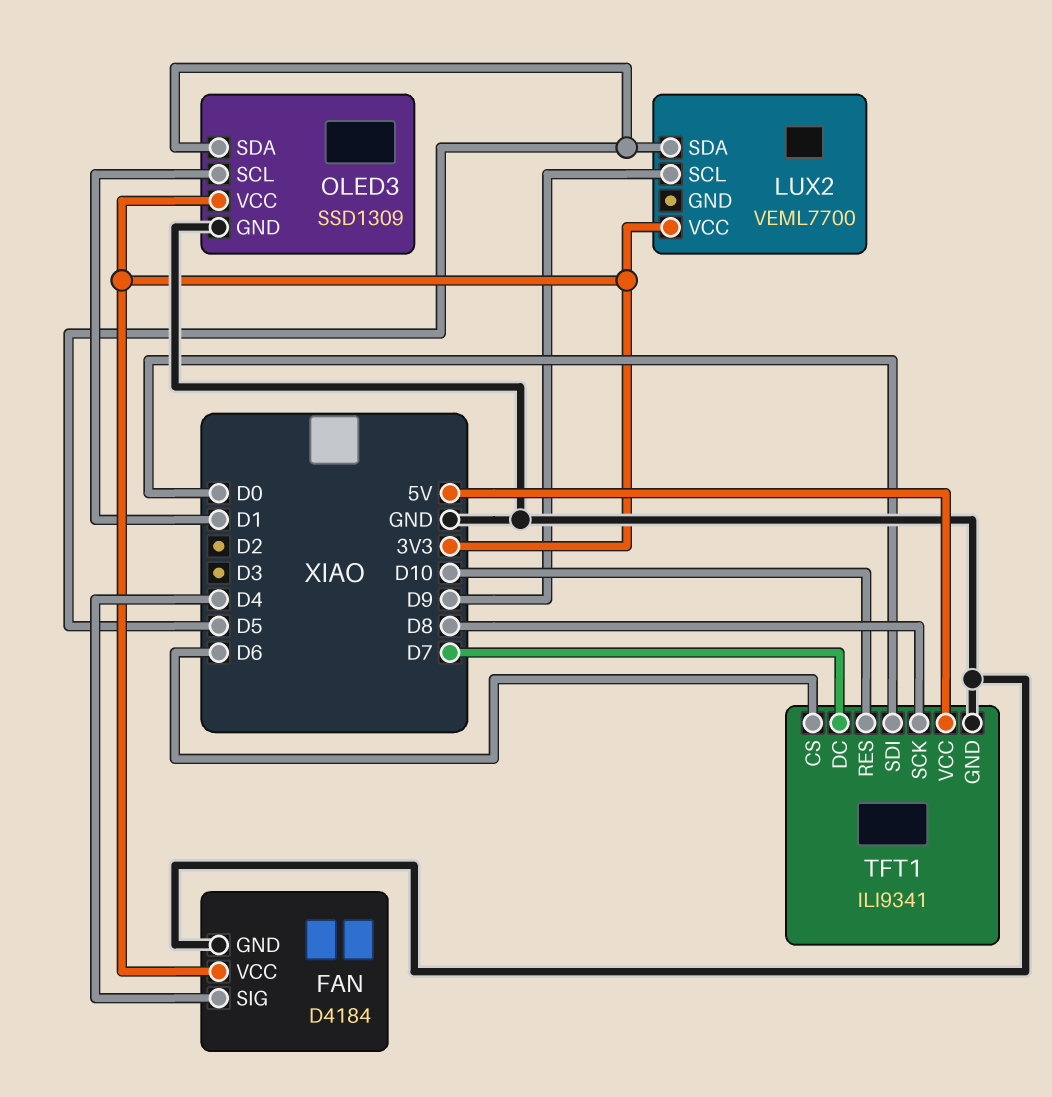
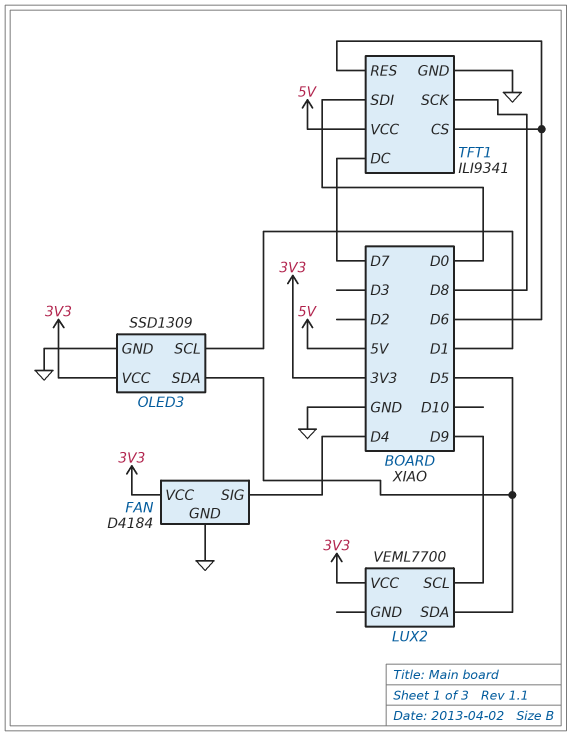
TFT1 pin RES: D10 -> D6

